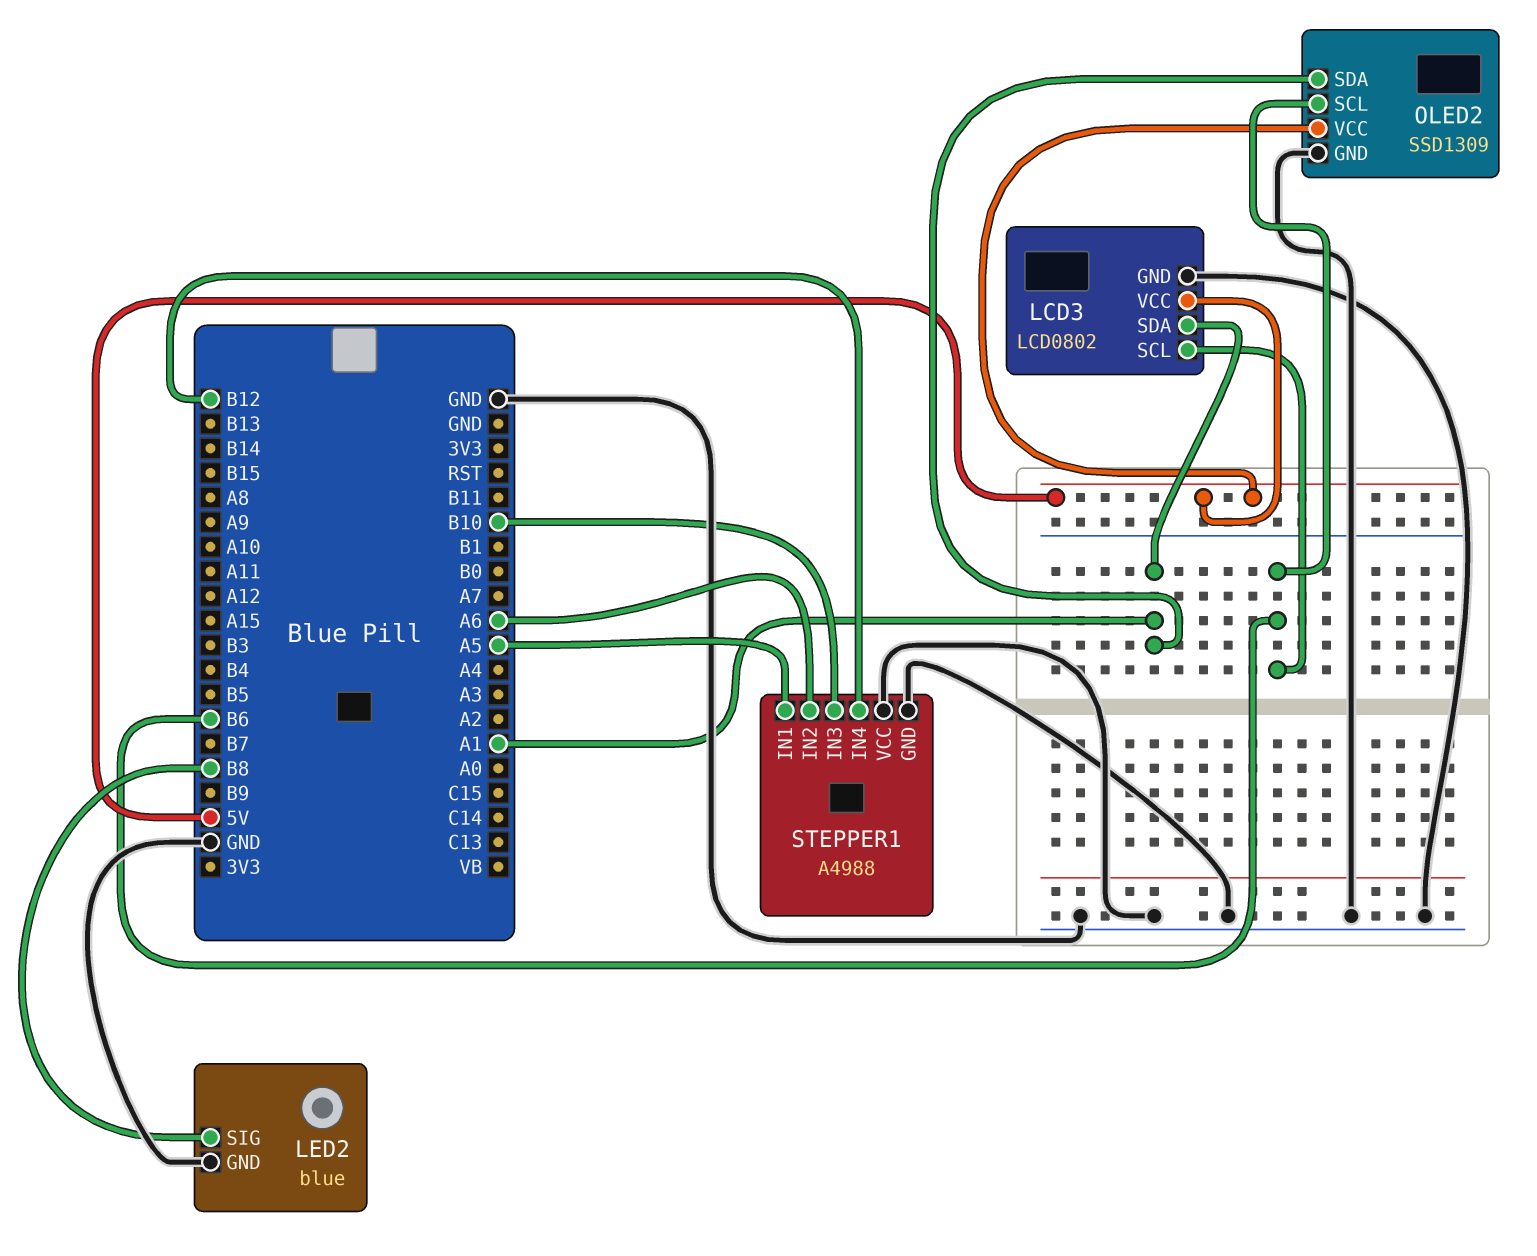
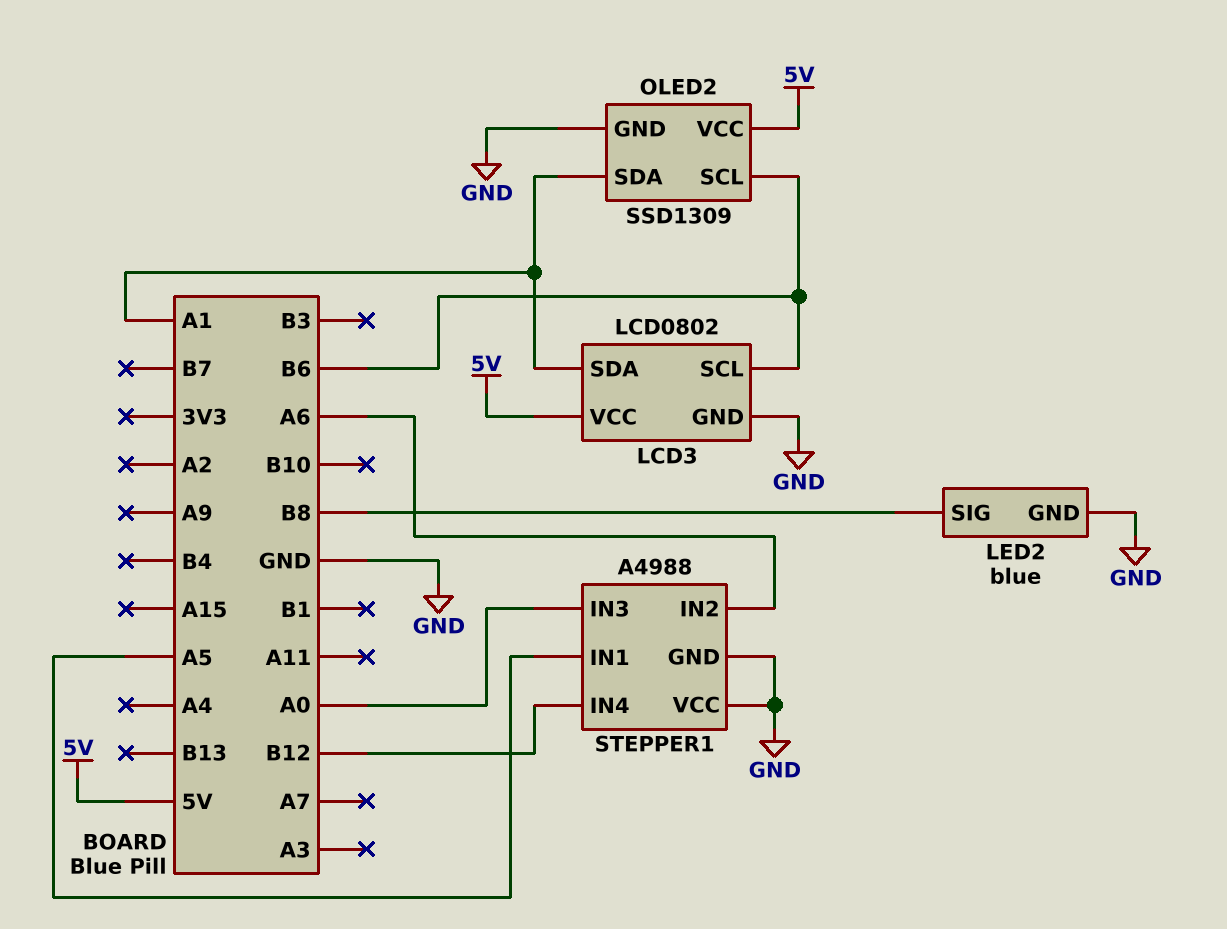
STEPPER1 pin IN3: B10 -> A0

